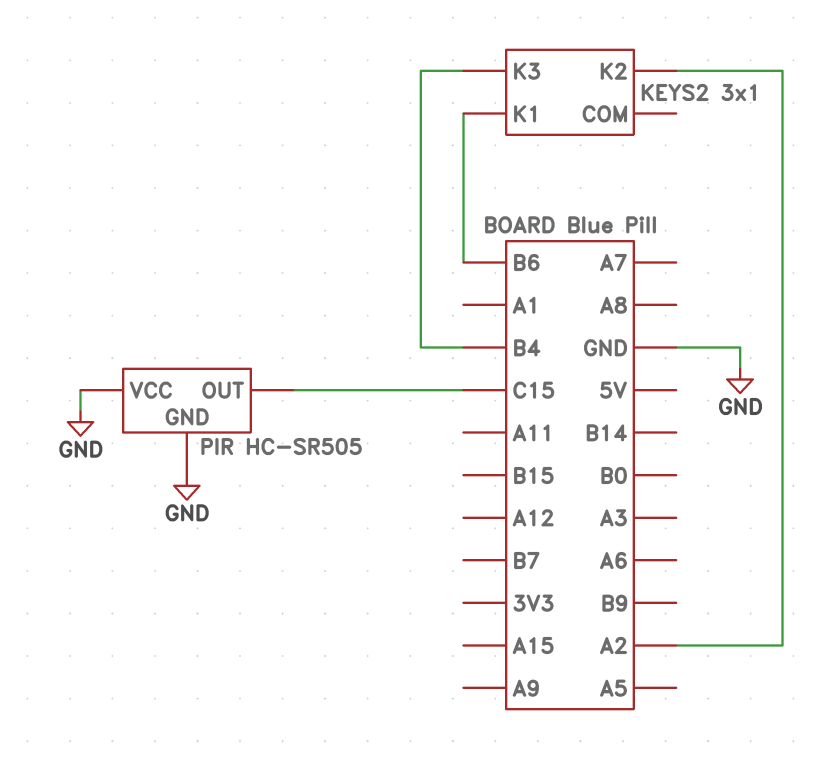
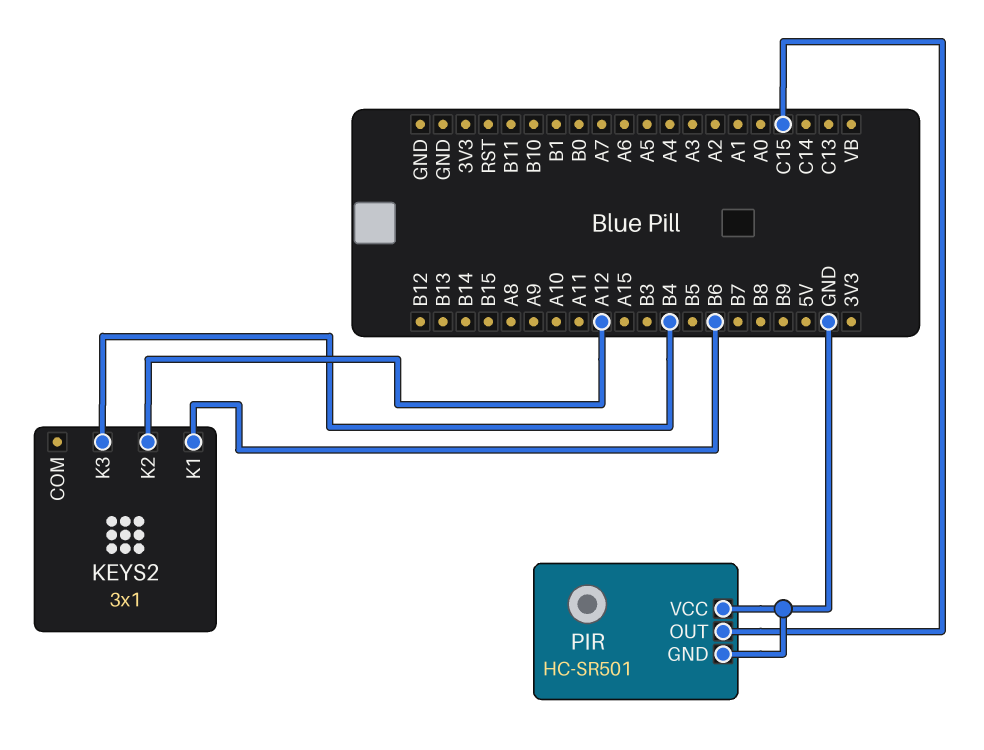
KEYS2 pin K2: A2 -> A12
PIR: HC-SR505 -> HC-SR501

